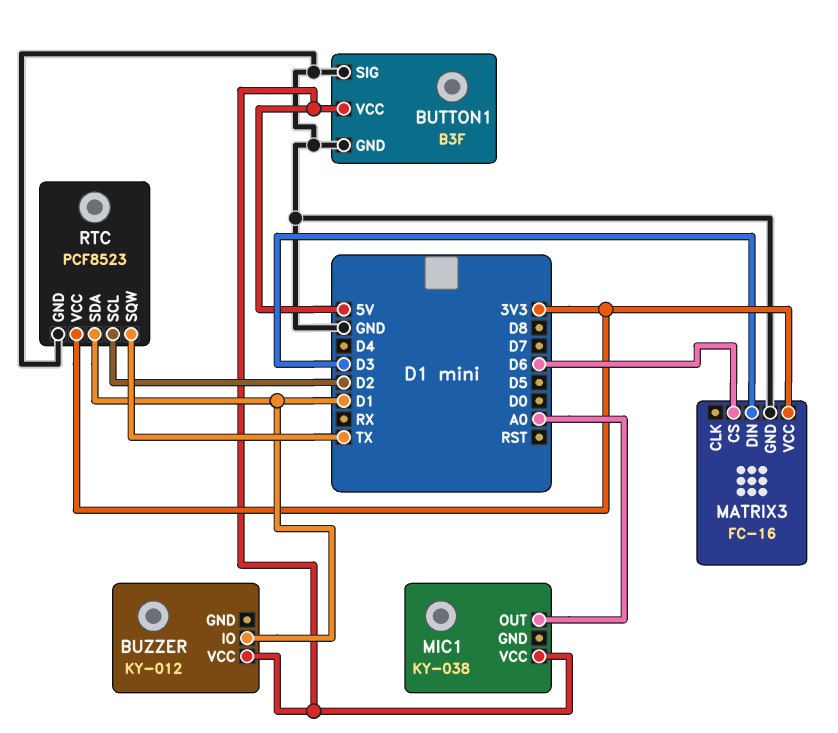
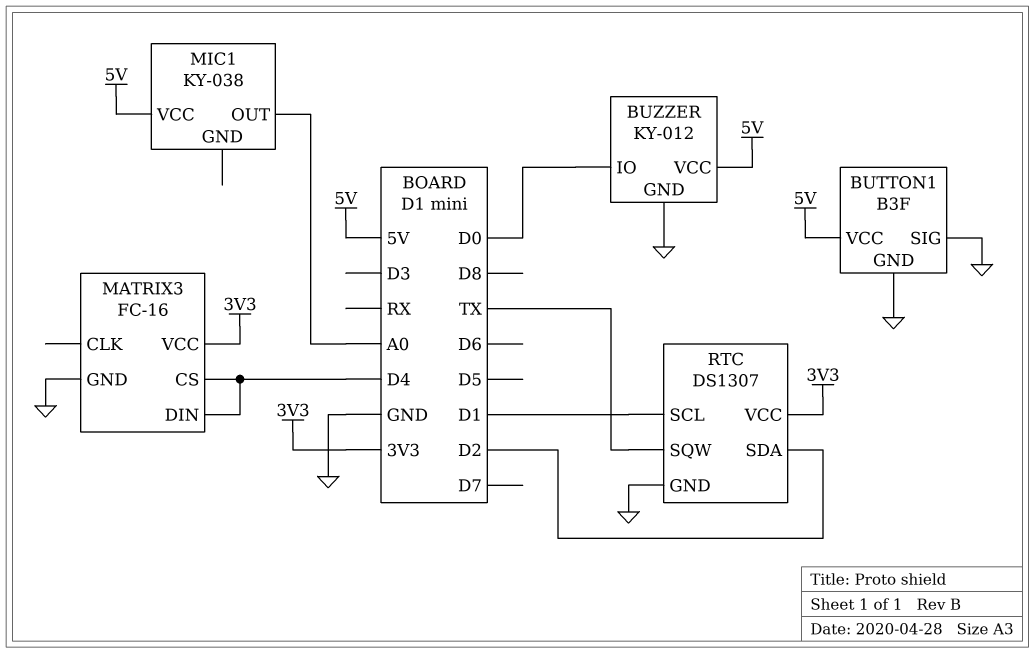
BUZZER pin GND: none -> GND
BUZZER pin IO: D1 -> D0
MATRIX3 pin CS: D6 -> D4
MATRIX3 pin DIN: D3 -> D4
RTC: PCF8523 -> DS1307
RTC pin SCL: D2 -> D1
RTC pin SDA: D1 -> D2

